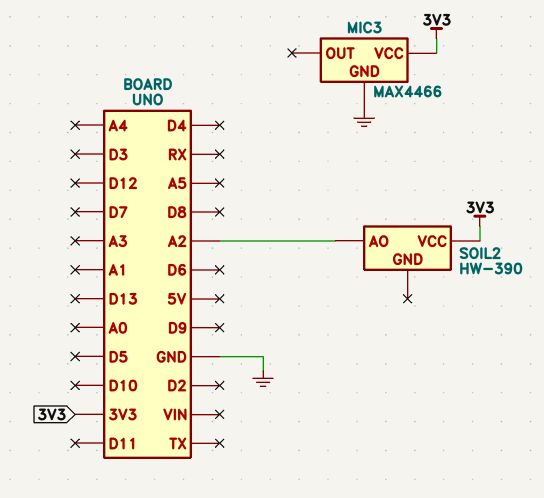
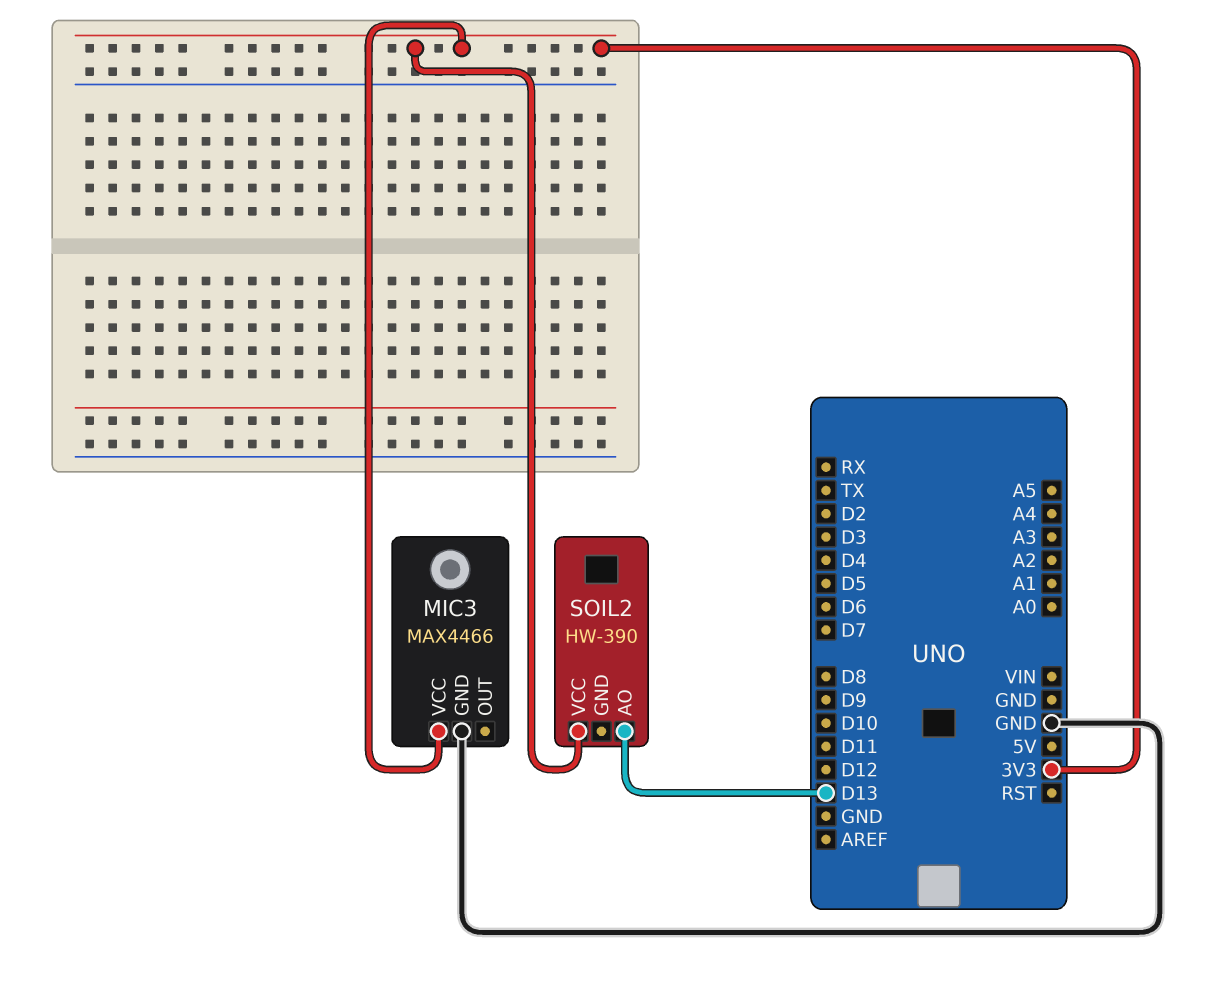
SOIL2 pin AO: A2 -> D13

